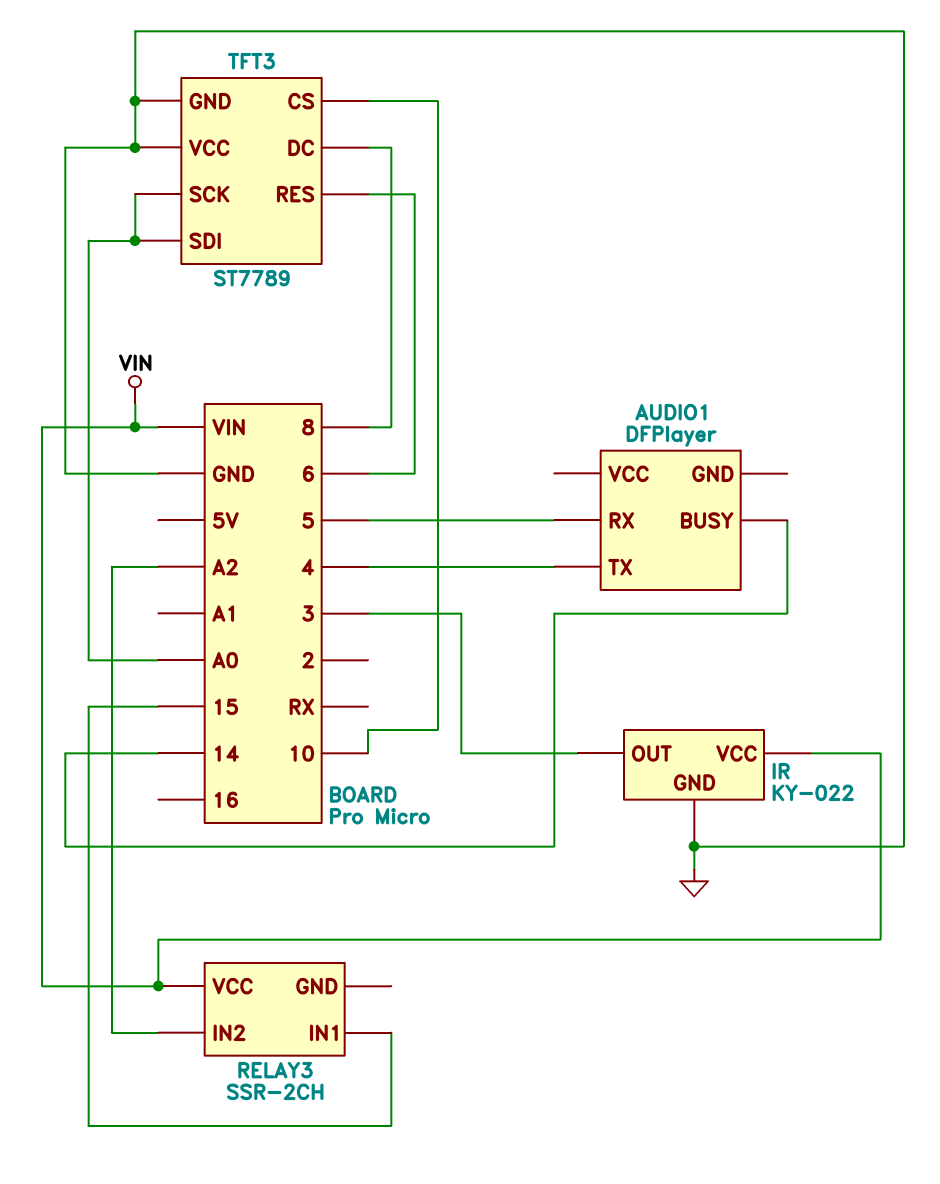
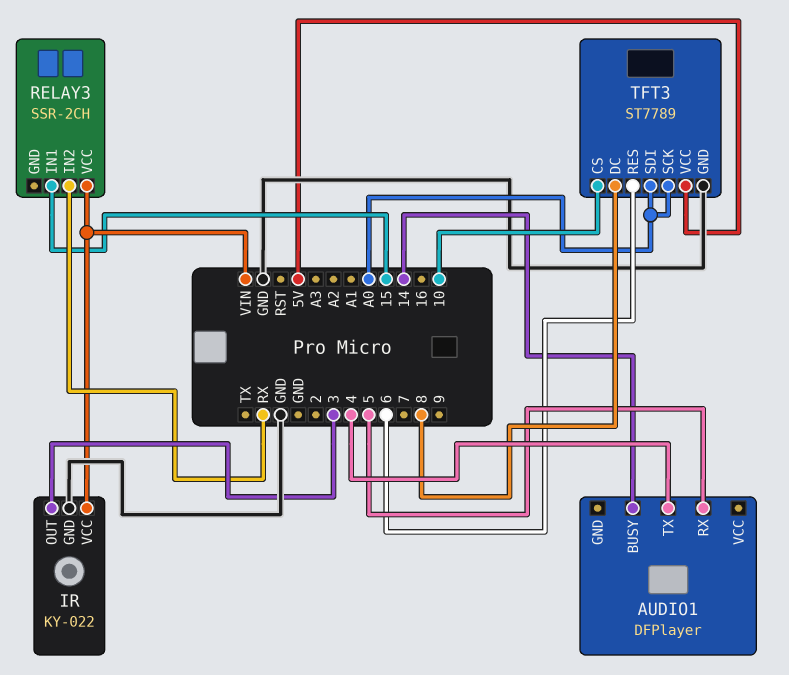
RELAY3 pin IN2: A2 -> RX
TFT3 pin VCC: GND -> 5V

